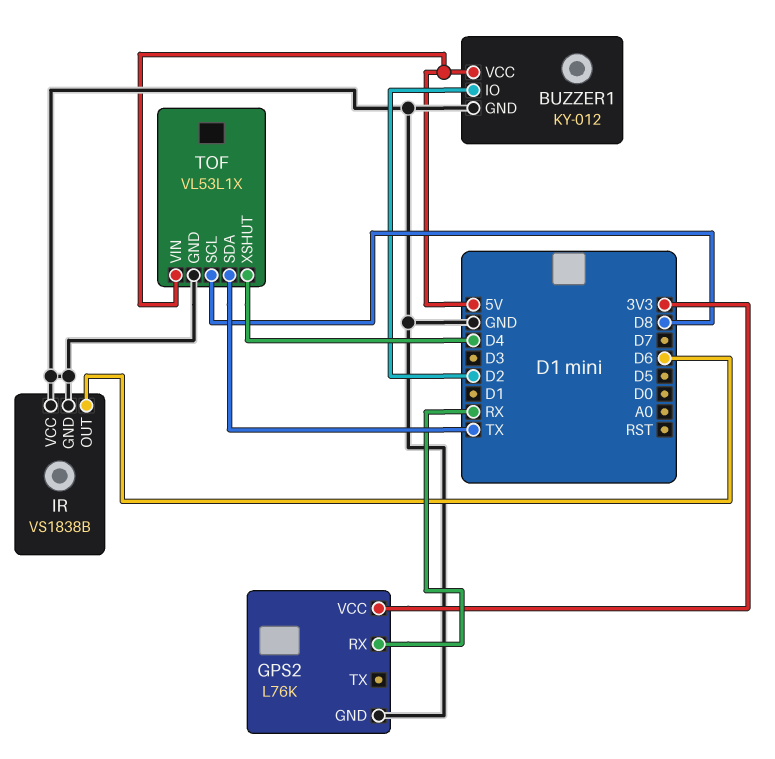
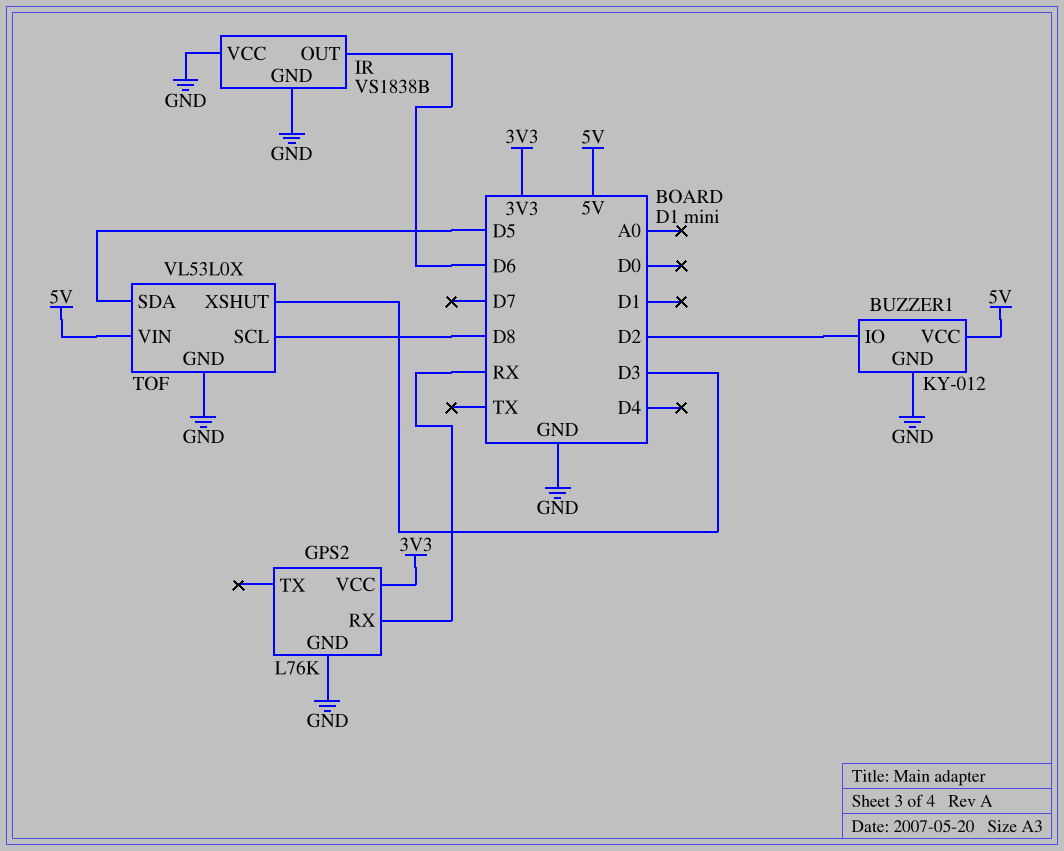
TOF: VL53L1X -> VL53L0X
TOF pin SDA: TX -> D5
TOF pin XSHUT: D4 -> D3

